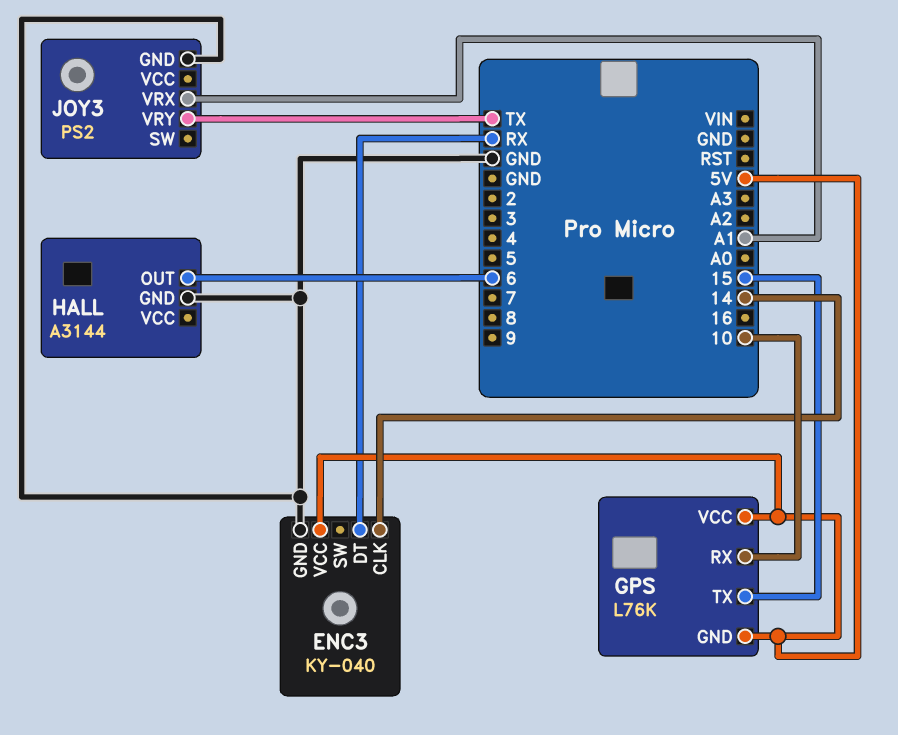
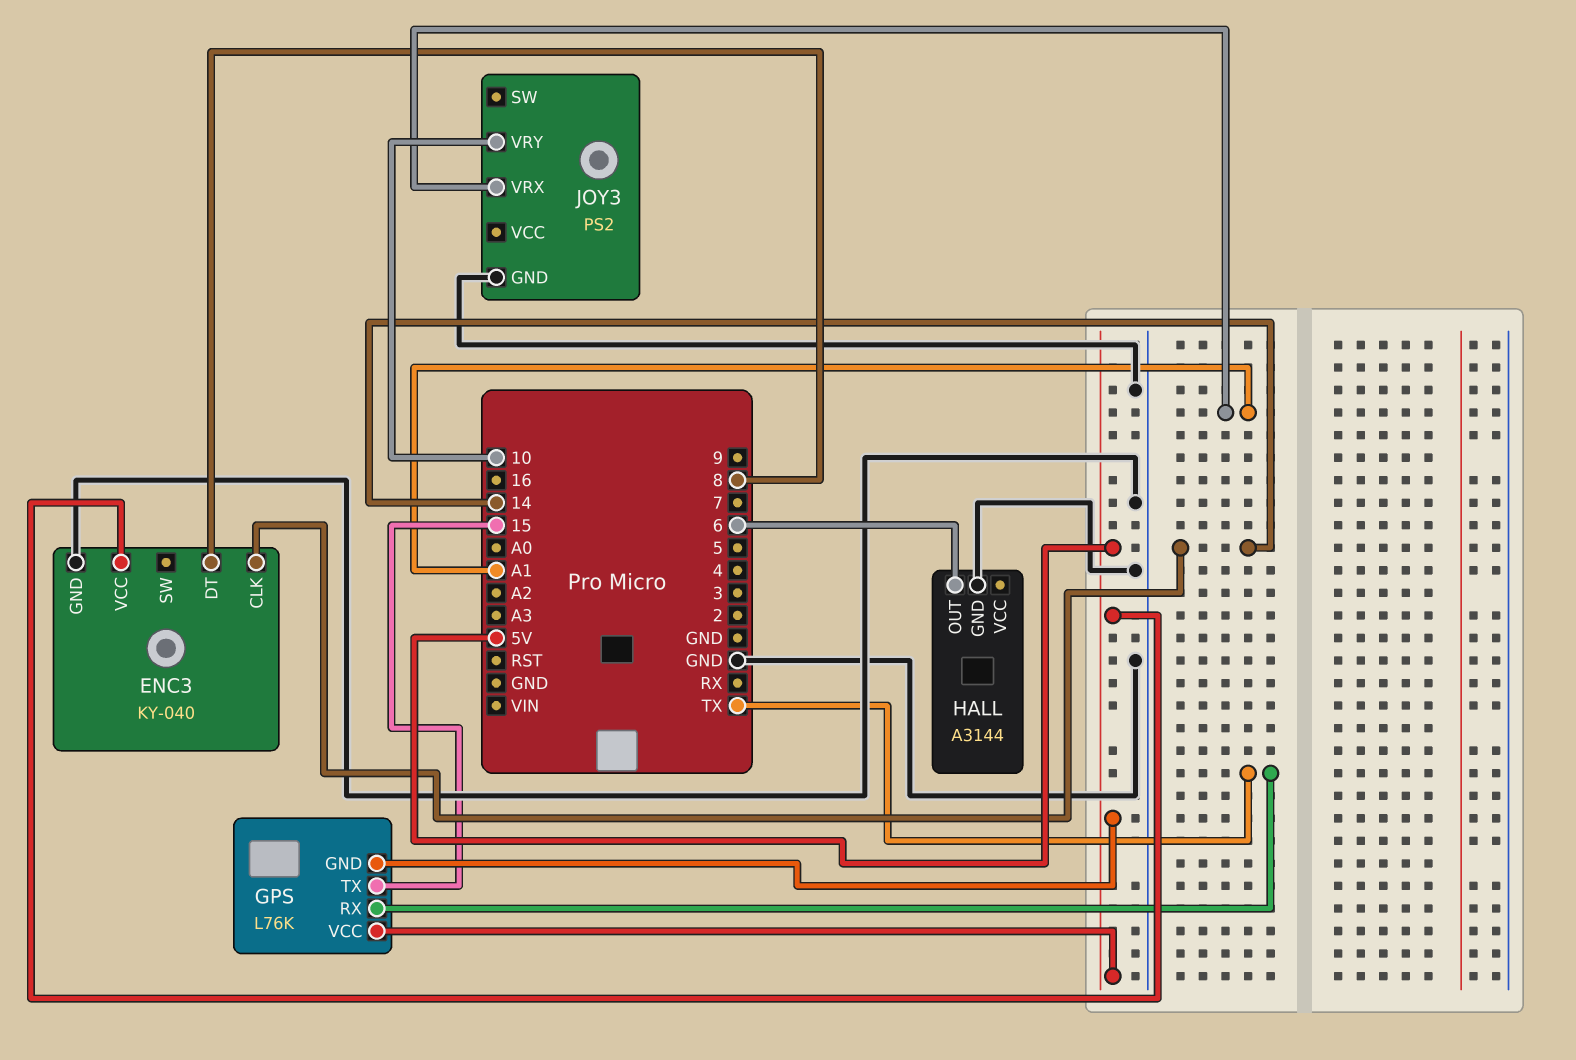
ENC3 pin DT: RX -> 8
GPS pin RX: 10 -> TX
JOY3 pin VRY: TX -> 10

